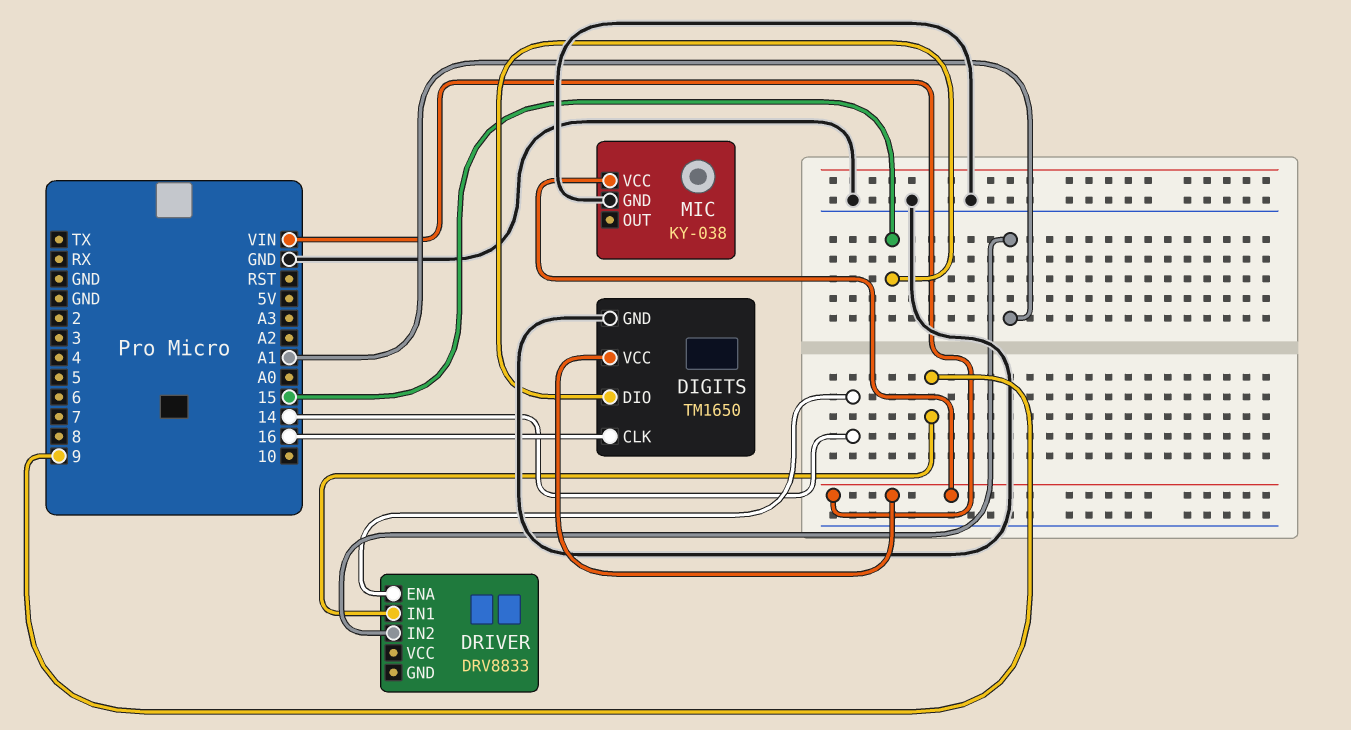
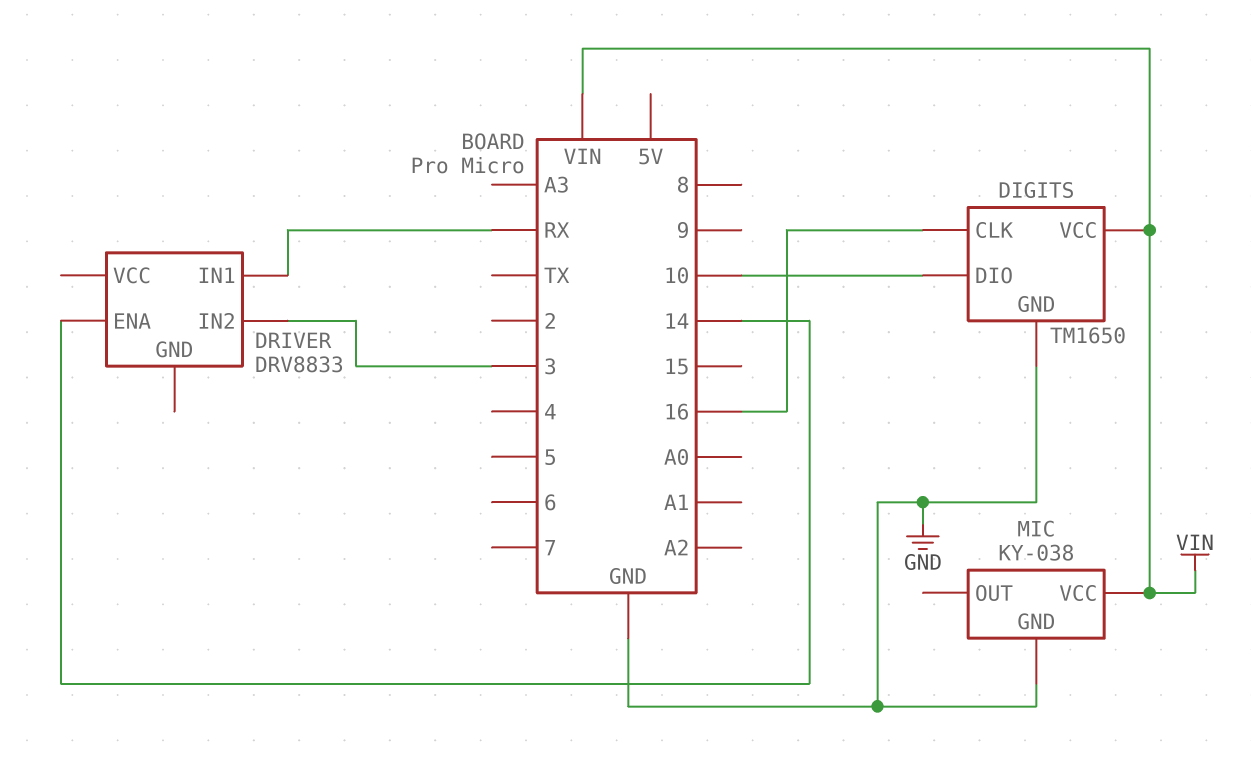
DIGITS pin DIO: 15 -> 10
DRIVER pin IN1: 9 -> RX
DRIVER pin IN2: A1 -> 3

